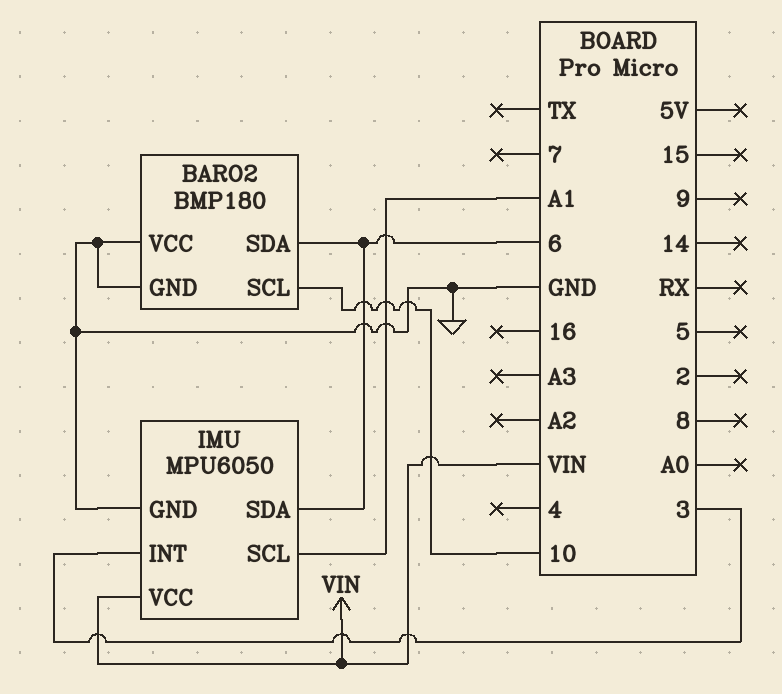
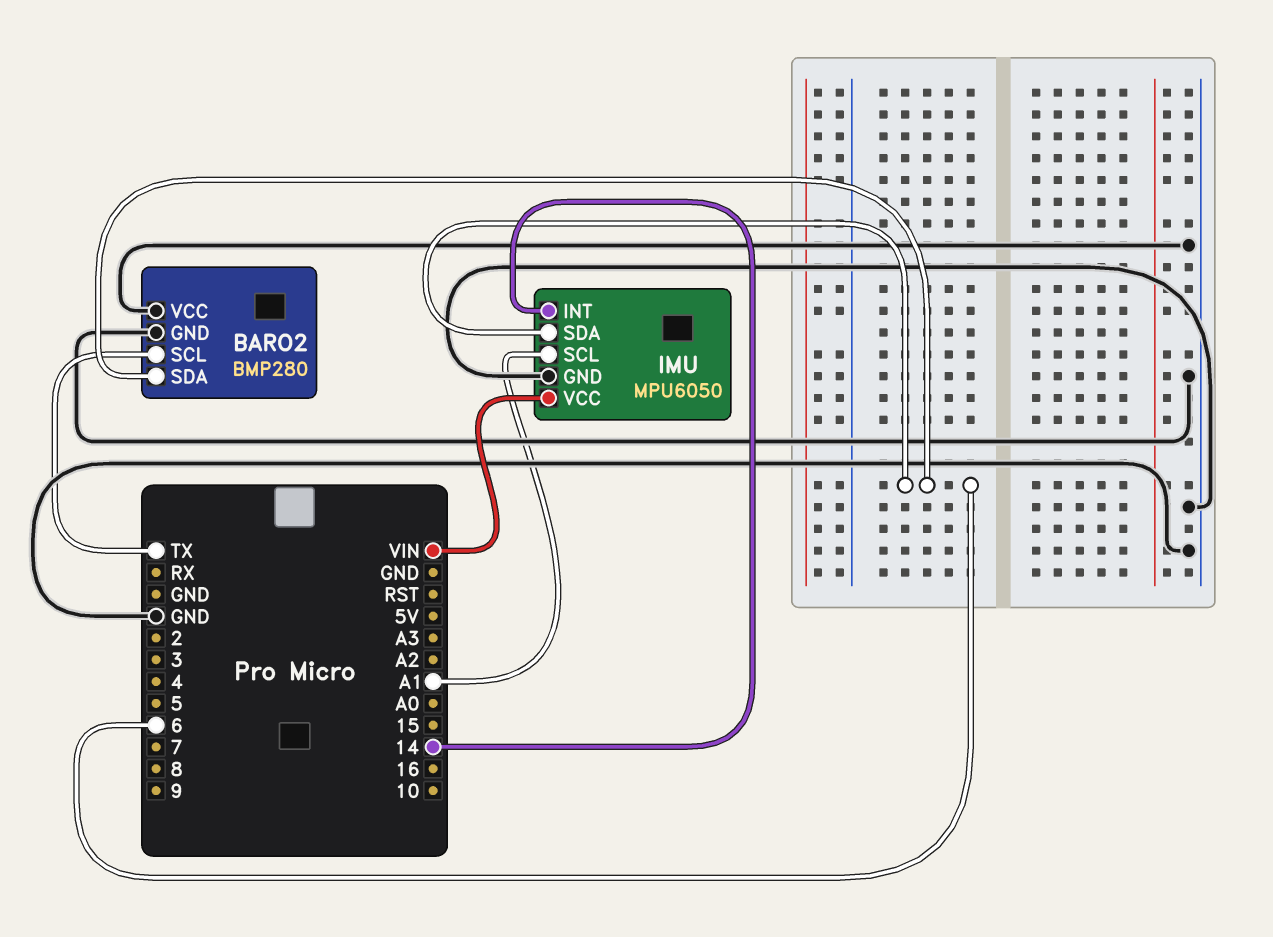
BARO2: BMP180 -> BMP280
BARO2 pin SCL: 10 -> TX
IMU pin INT: 3 -> 14

